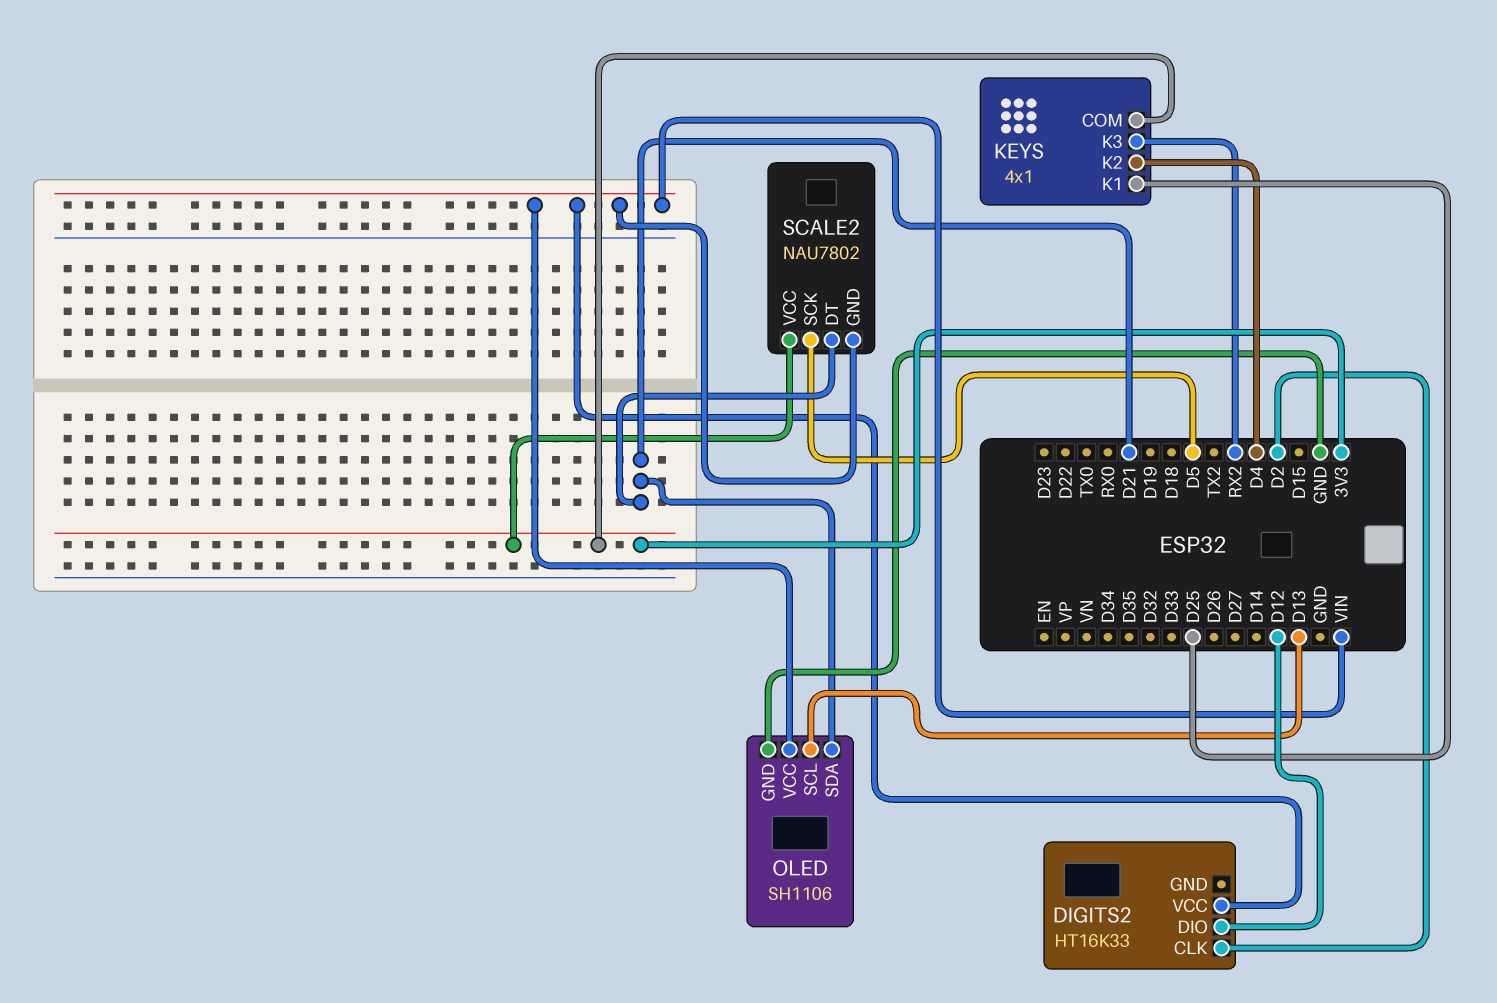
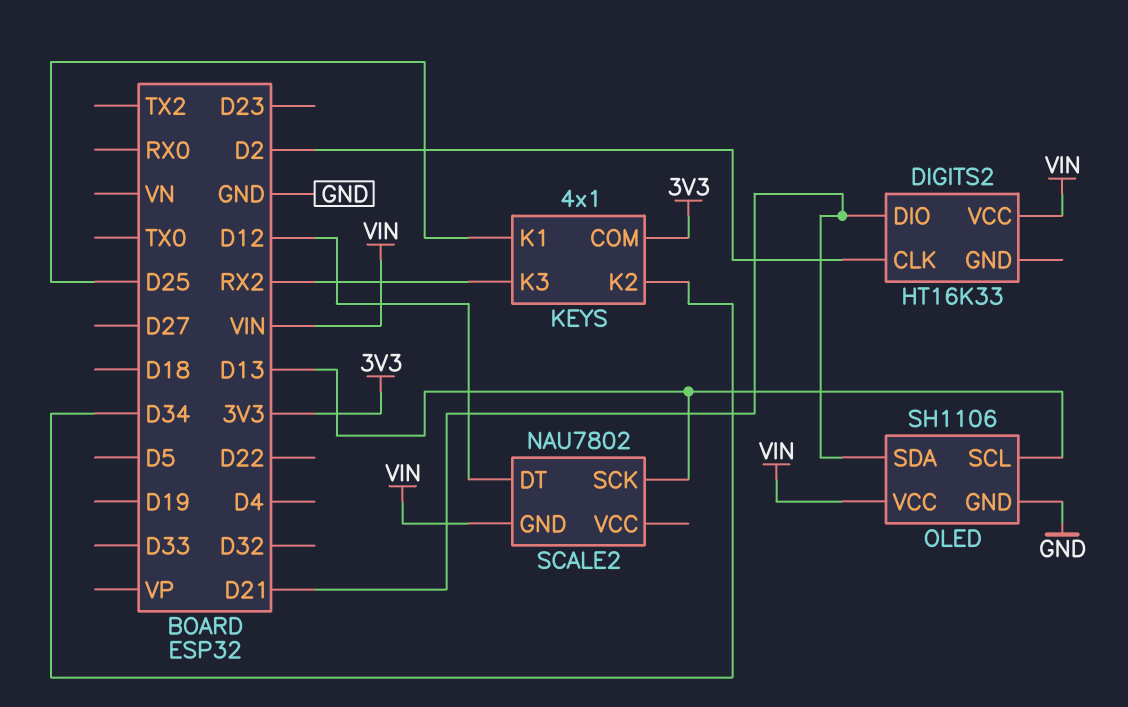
DIGITS2 pin DIO: D12 -> D21
KEYS pin K2: D4 -> D34
SCALE2 pin DT: D21 -> D12
SCALE2 pin SCK: D5 -> D13
SCALE2 pin VCC: 3V3 -> none

